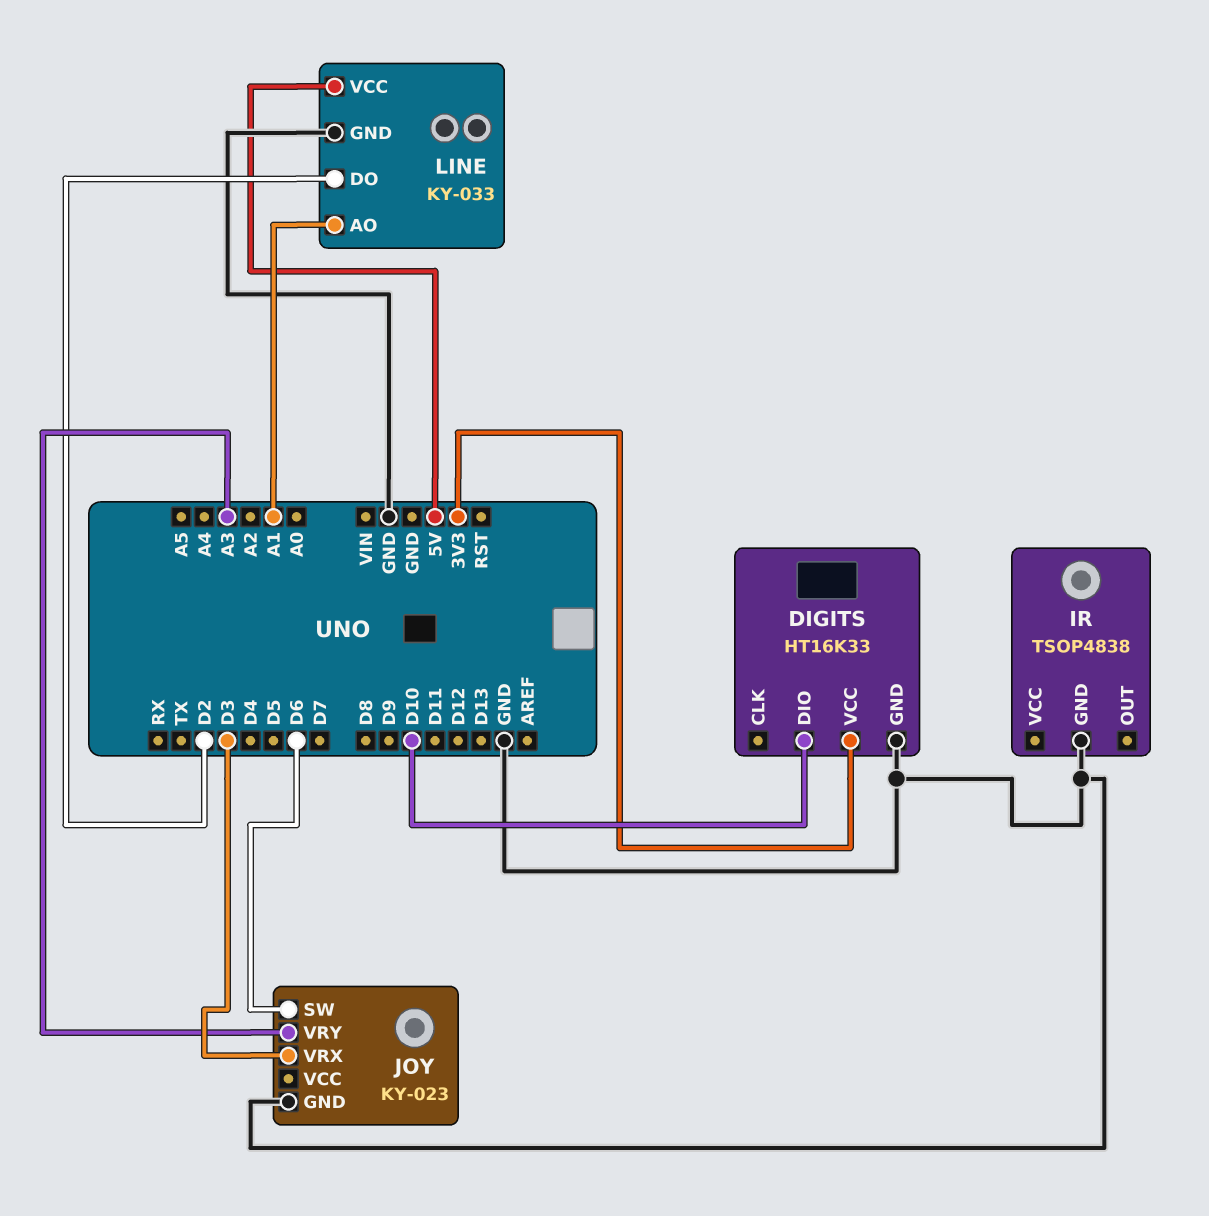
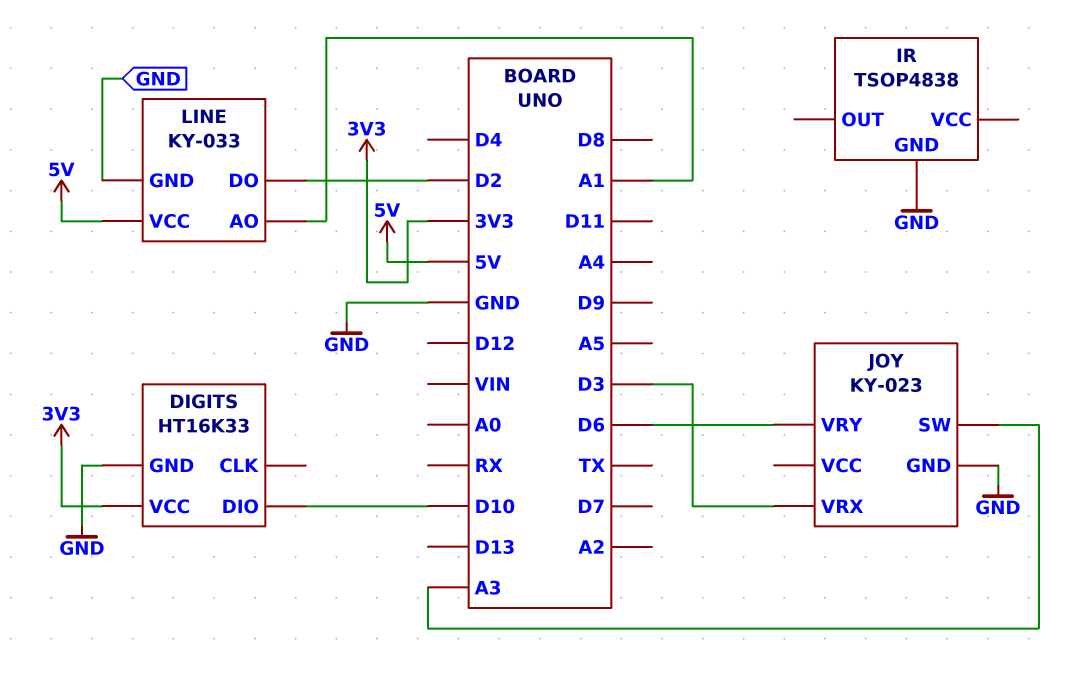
JOY pin SW: D6 -> A3
JOY pin VRY: A3 -> D6

